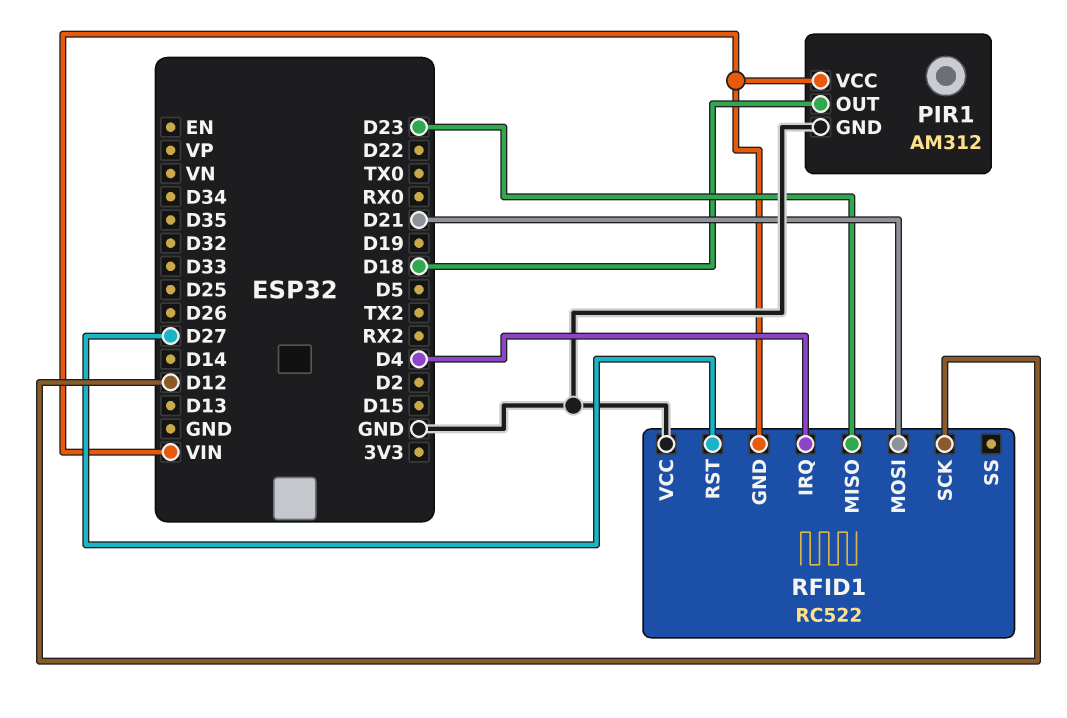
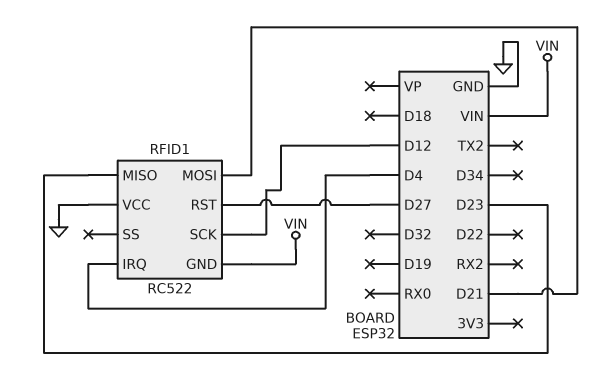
PIR1: AM312 -> none
PIR1 pin GND: GND -> none
PIR1 pin OUT: D18 -> none
PIR1 pin VCC: VIN -> none

